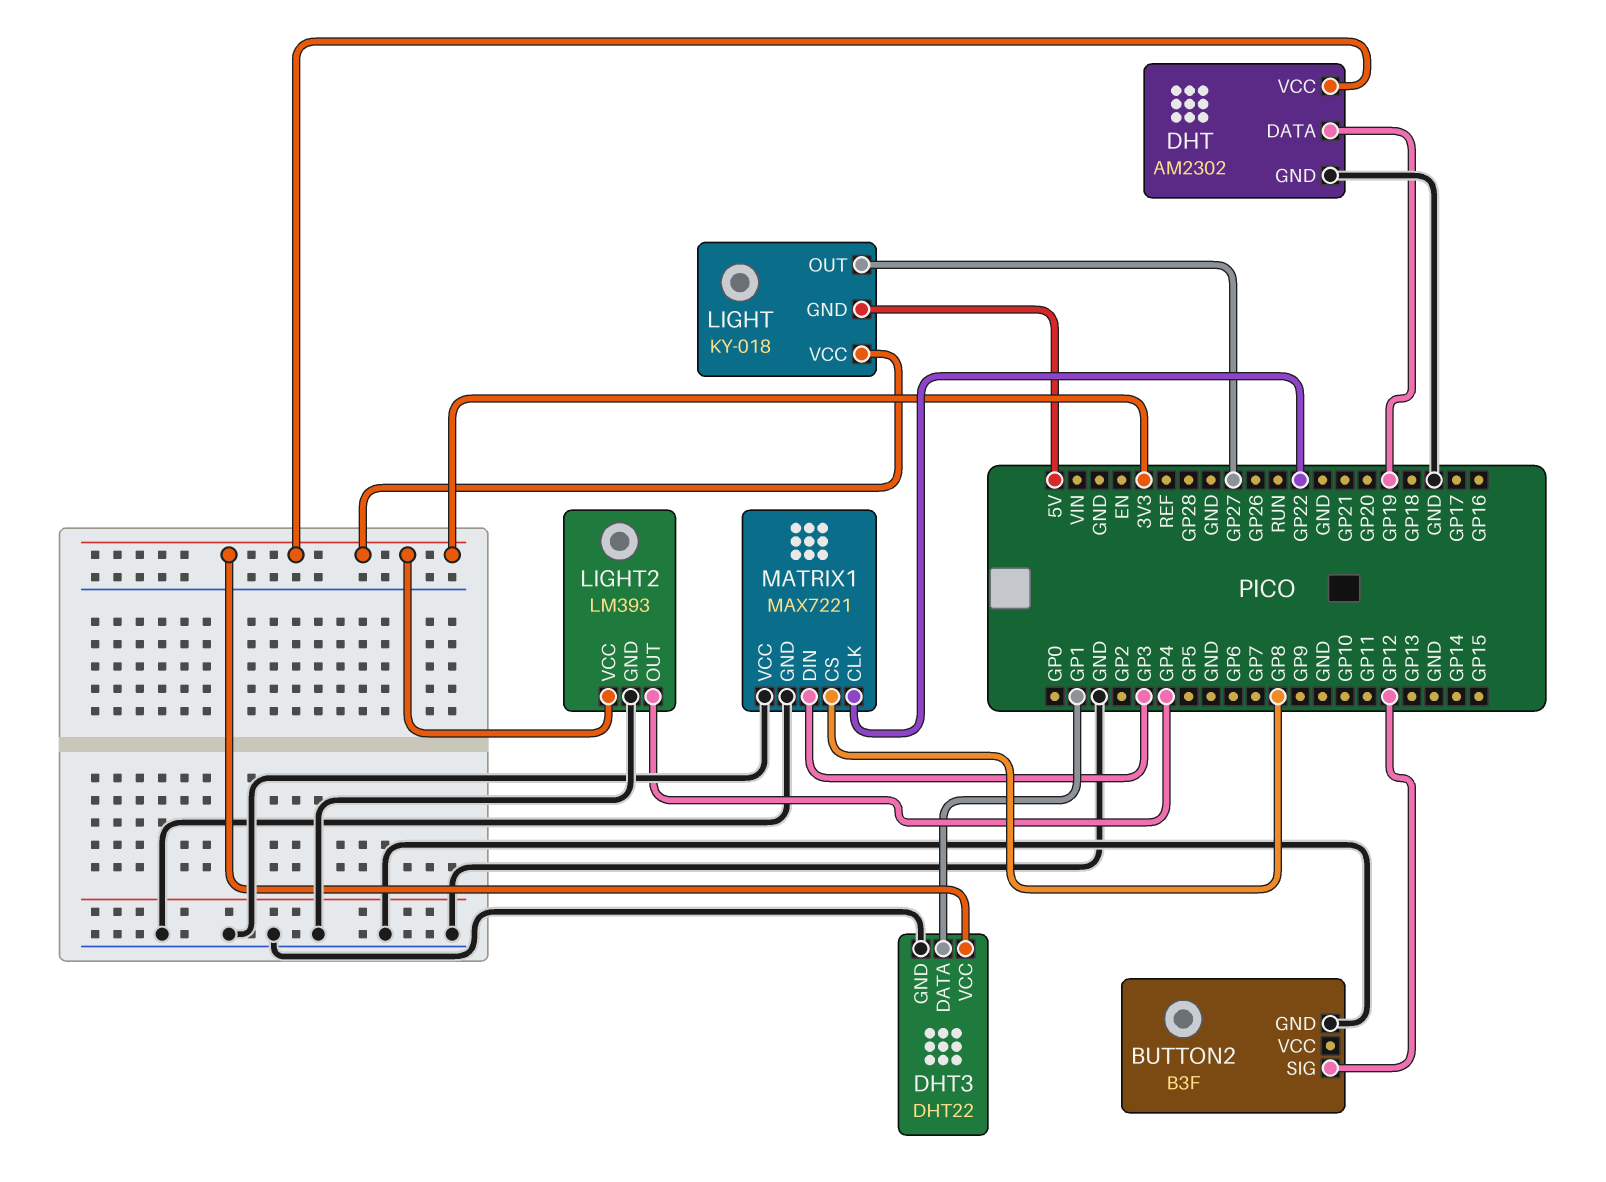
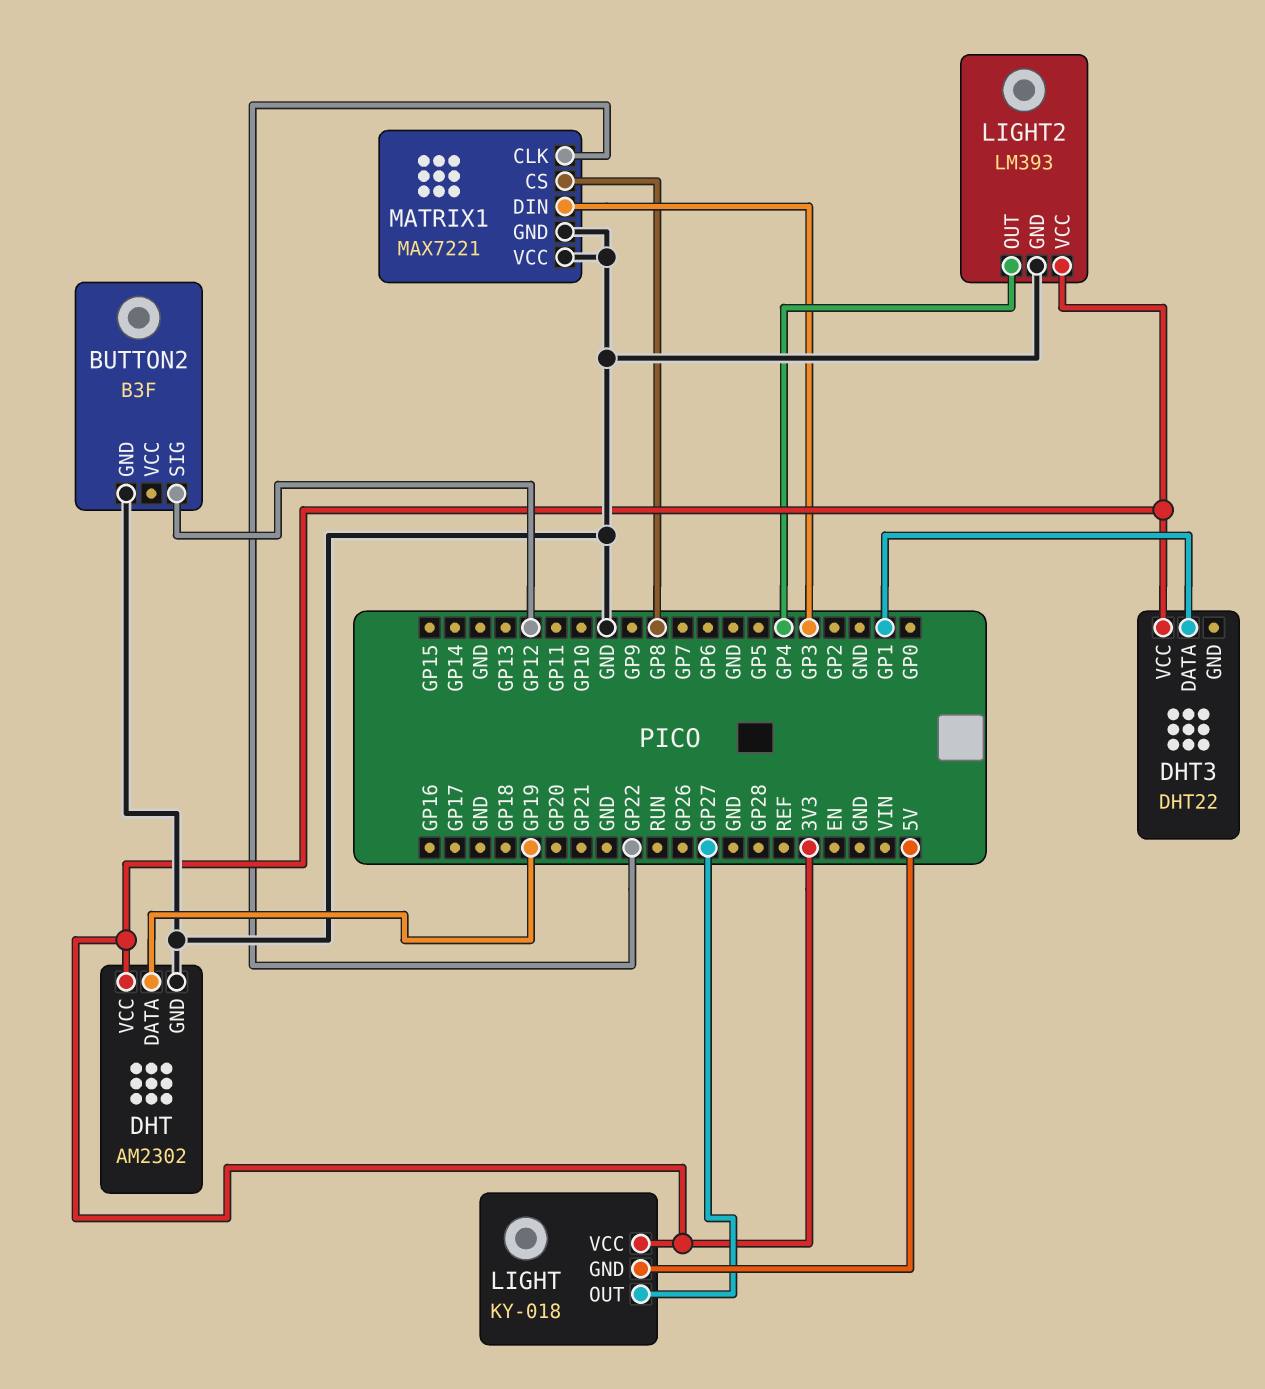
DHT3 pin GND: GND -> none

